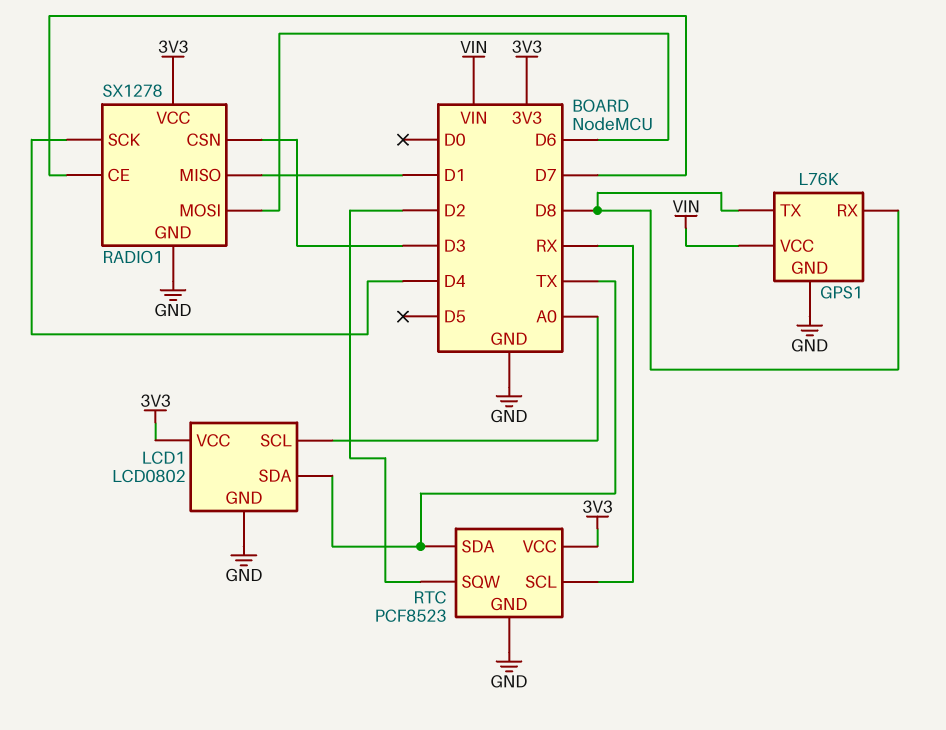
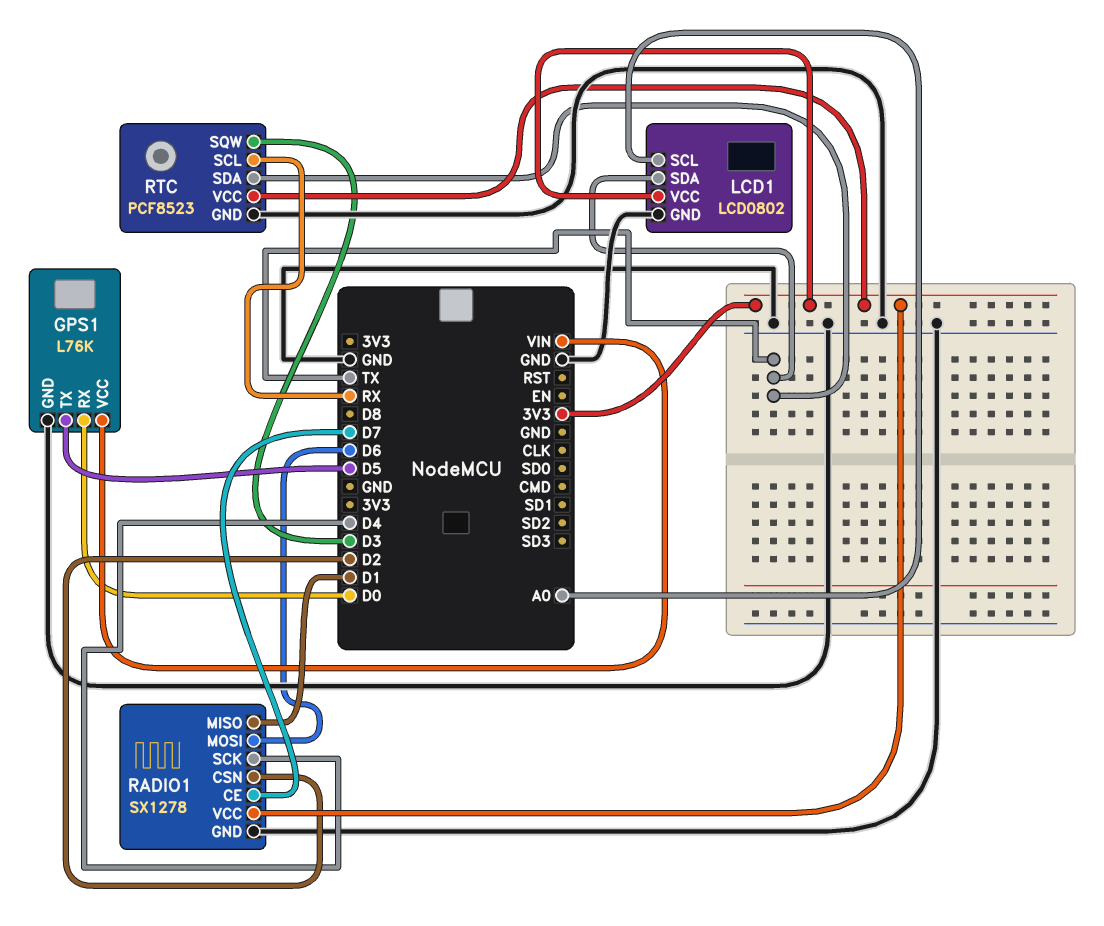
GPS1 pin RX: D8 -> D0
GPS1 pin TX: D8 -> D5
RADIO1 pin CSN: D3 -> D2
RTC pin SQW: D2 -> D3

